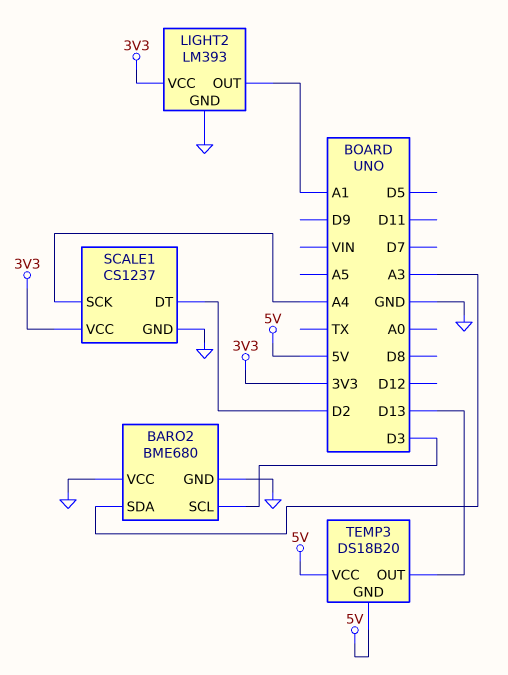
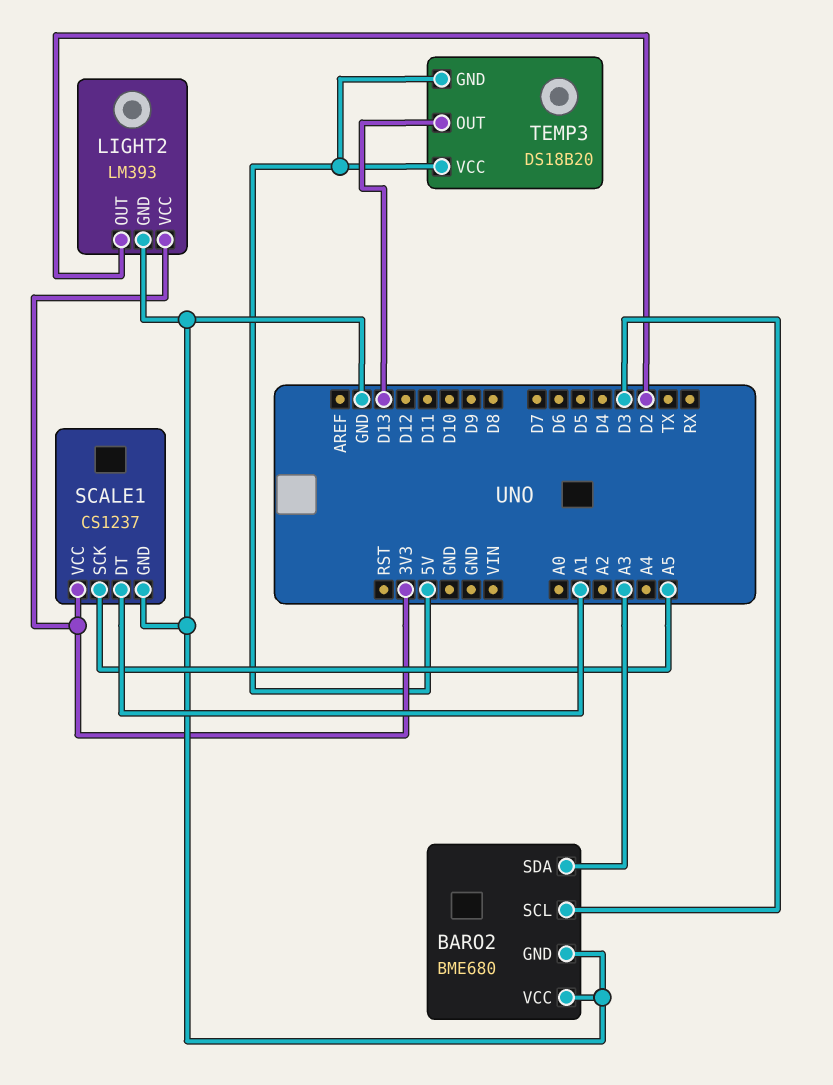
LIGHT2 pin OUT: A1 -> D2
SCALE1 pin DT: D2 -> A1
SCALE1 pin SCK: A4 -> A5

